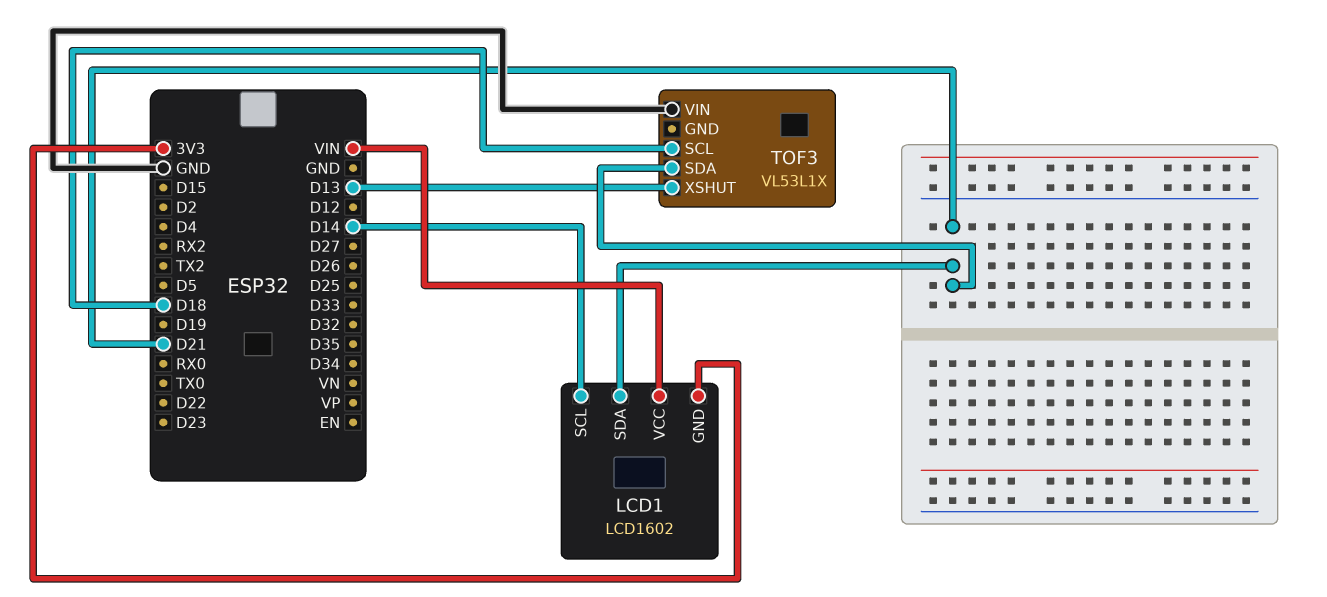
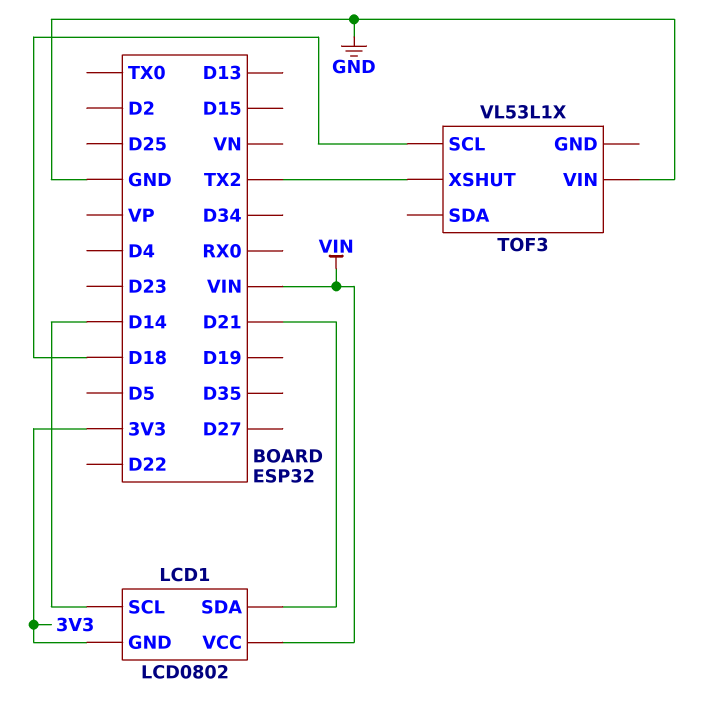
LCD1: LCD1602 -> LCD0802
TOF3 pin SDA: D21 -> none
TOF3 pin XSHUT: D13 -> TX2

